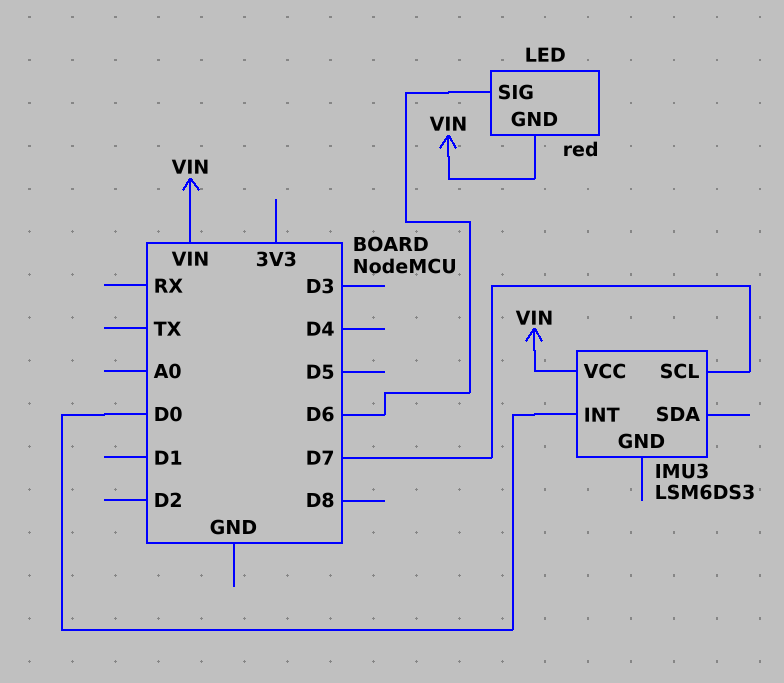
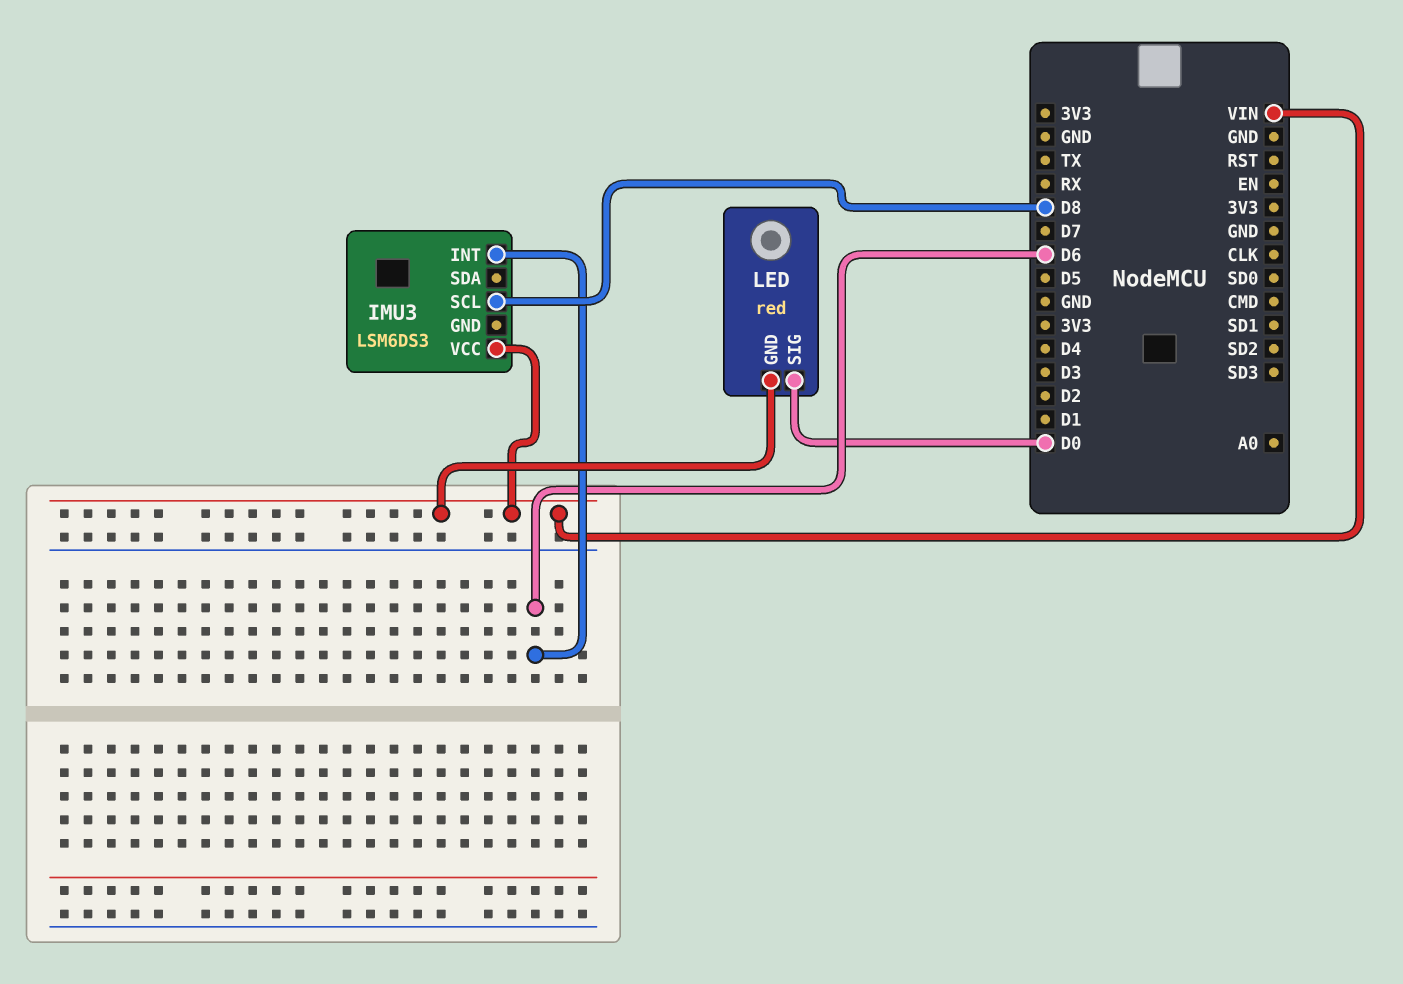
IMU3 pin INT: D0 -> D6
IMU3 pin SCL: D7 -> D8
LED pin SIG: D6 -> D0

